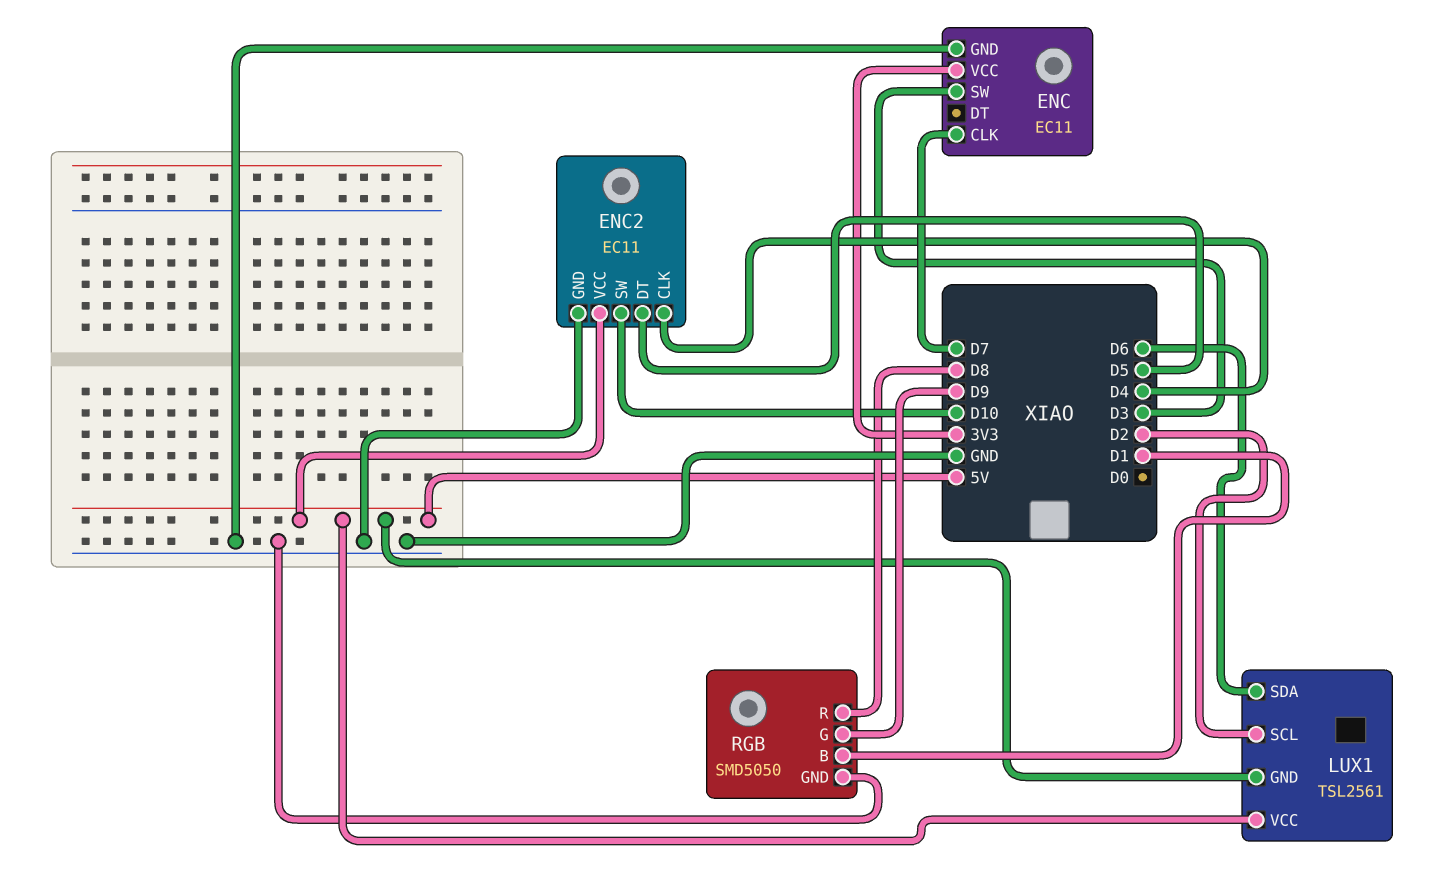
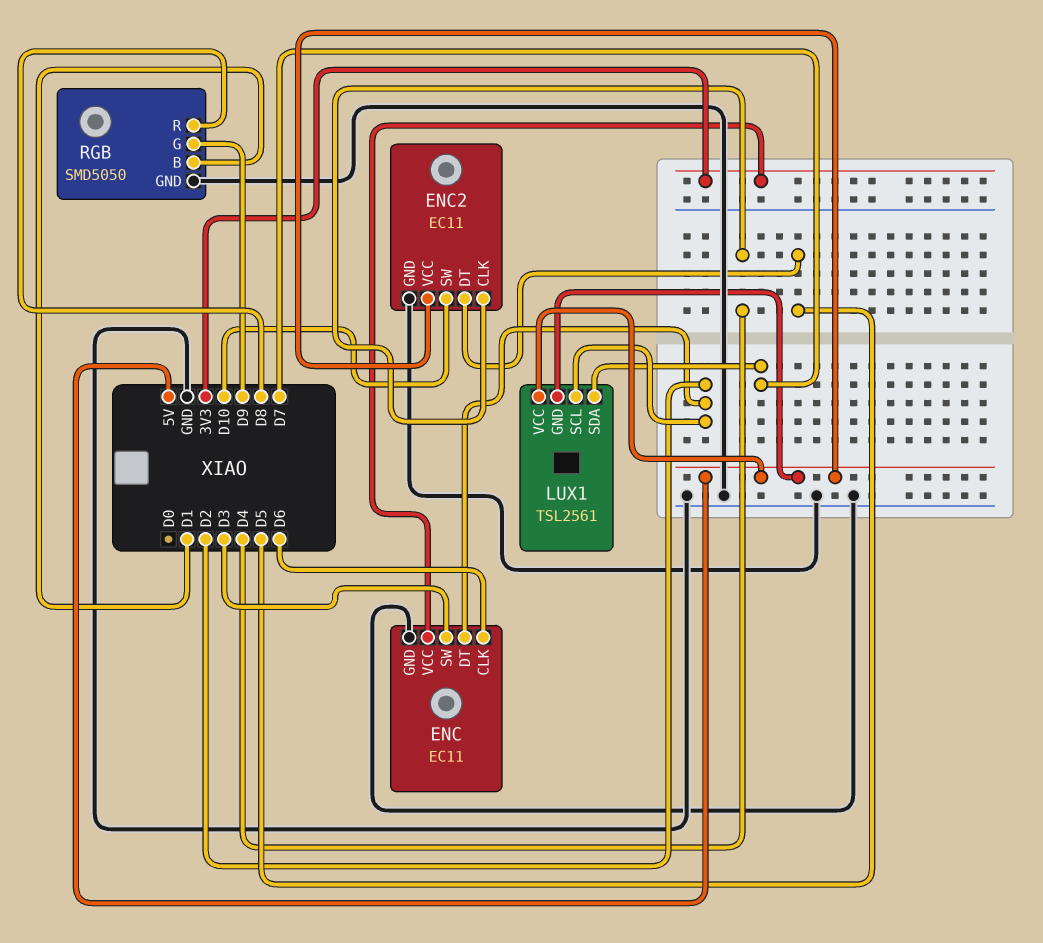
ENC pin CLK: D7 -> D6
ENC pin DT: none -> D2
LUX1 pin SDA: D6 -> D7

